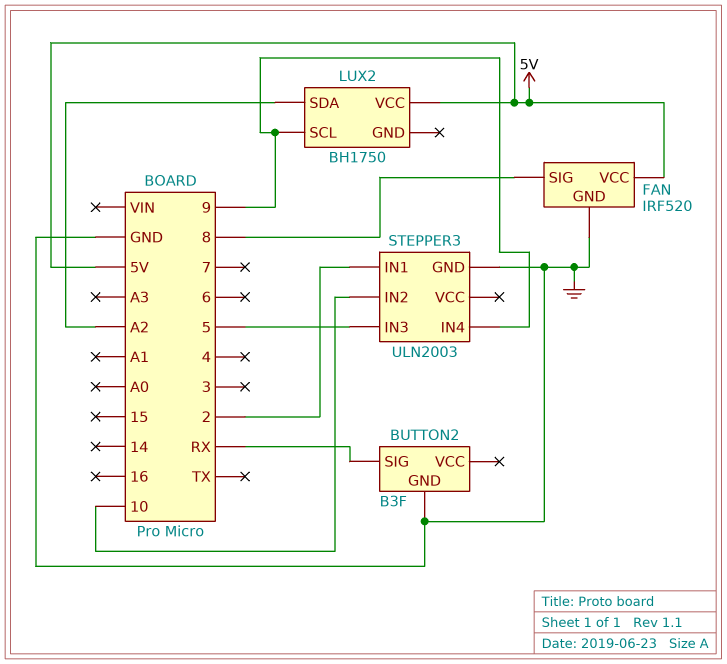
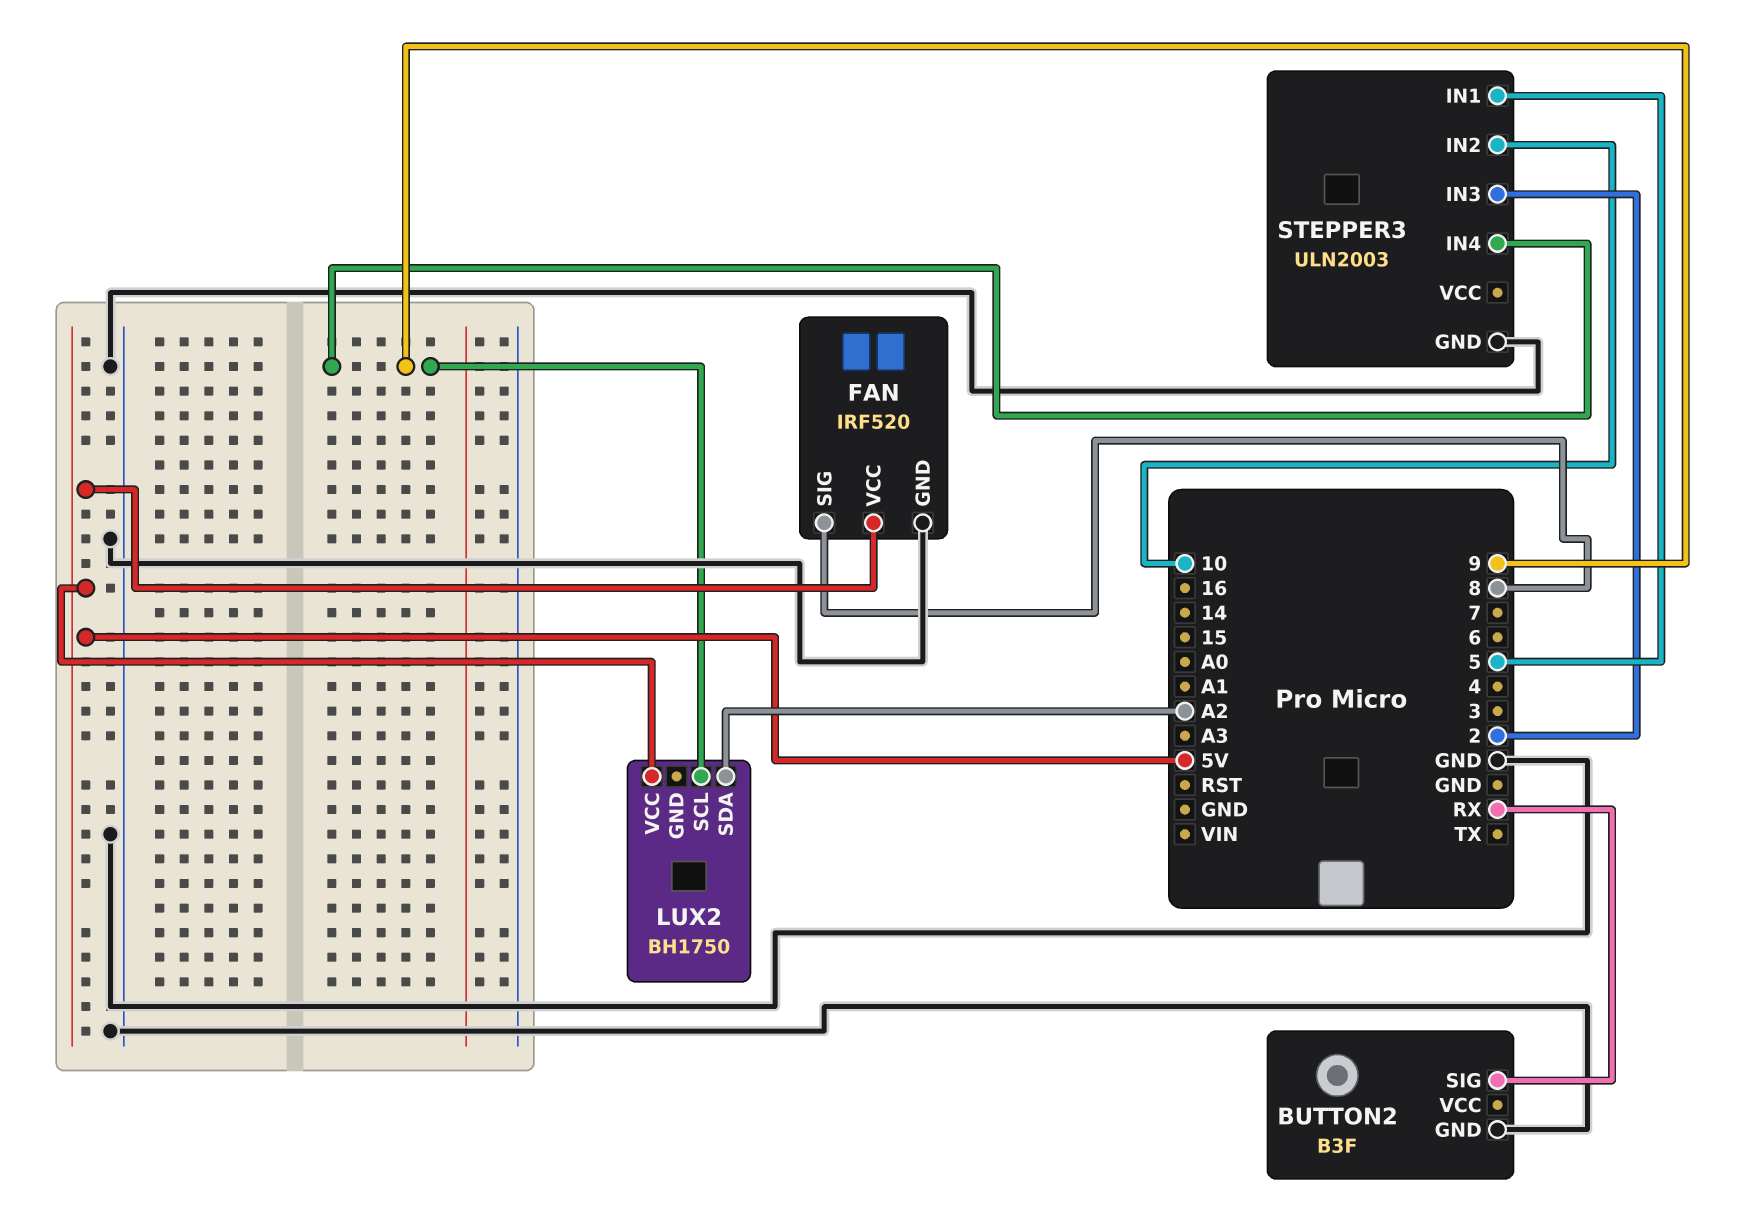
STEPPER3 pin IN1: 2 -> 5
STEPPER3 pin IN3: 5 -> 2

